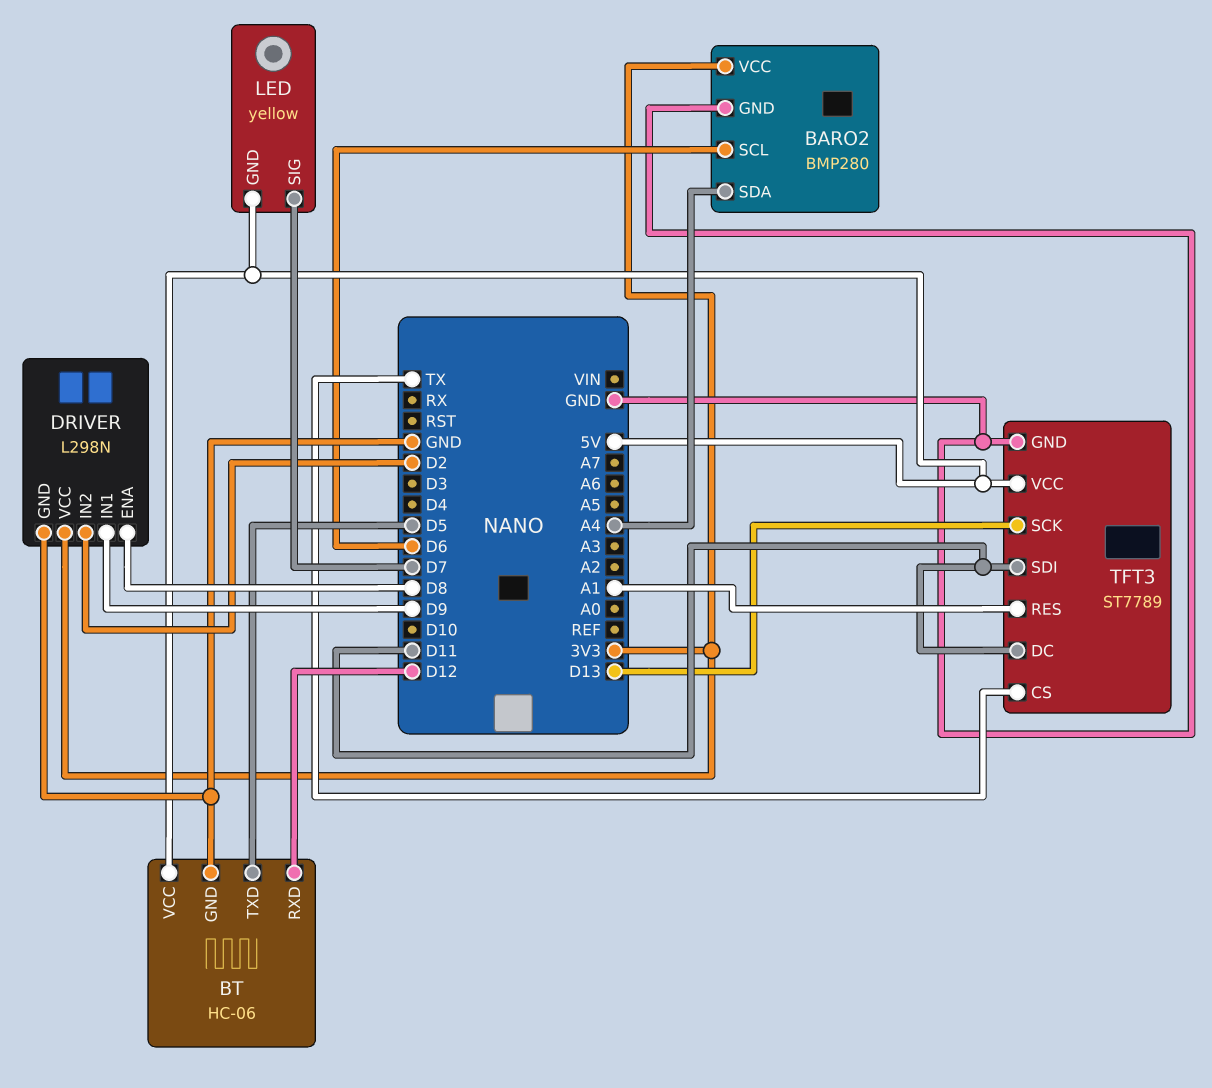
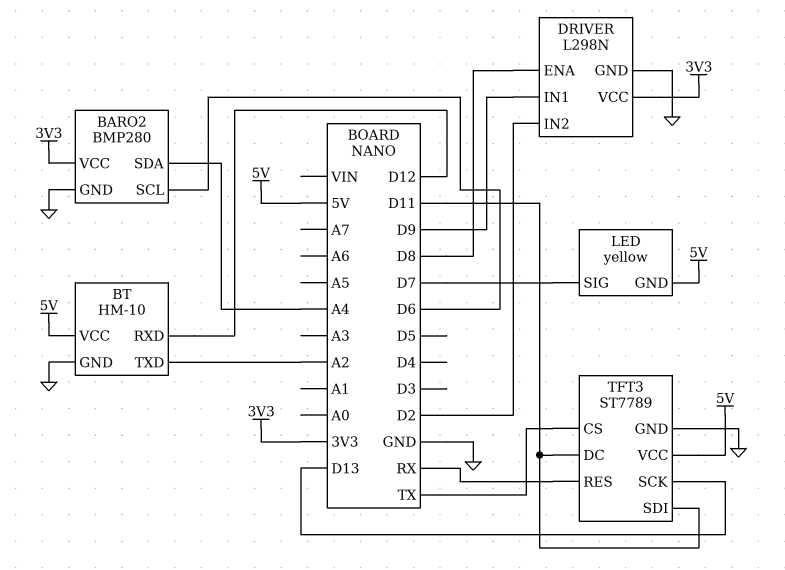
BT: HC-06 -> HM-10
BT pin TXD: D5 -> A2
TFT3 pin RES: A1 -> RX

